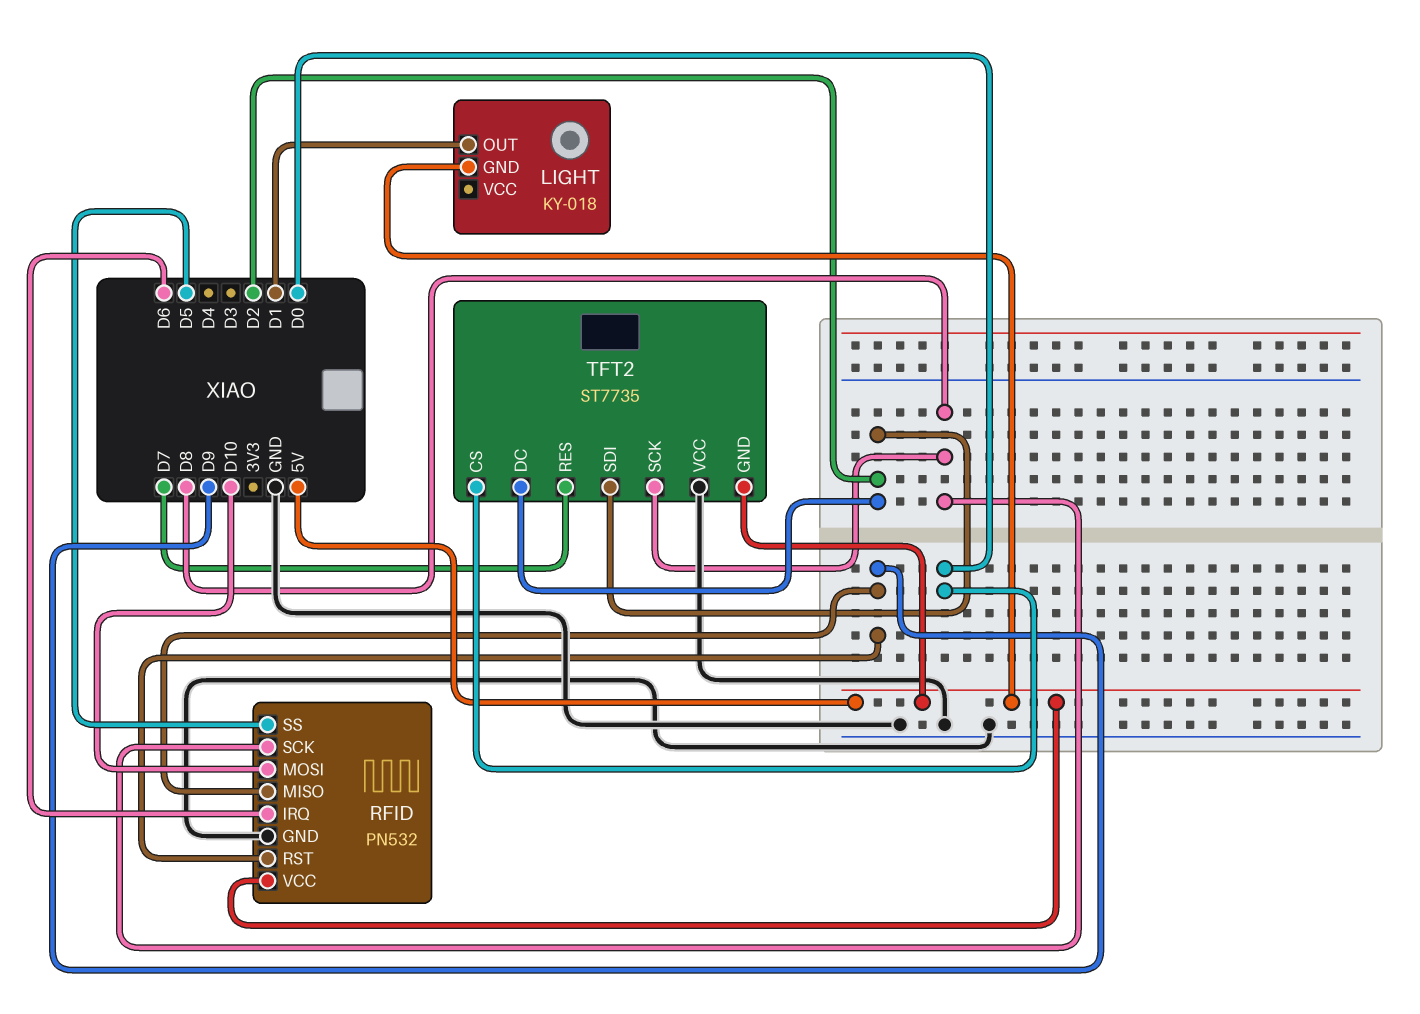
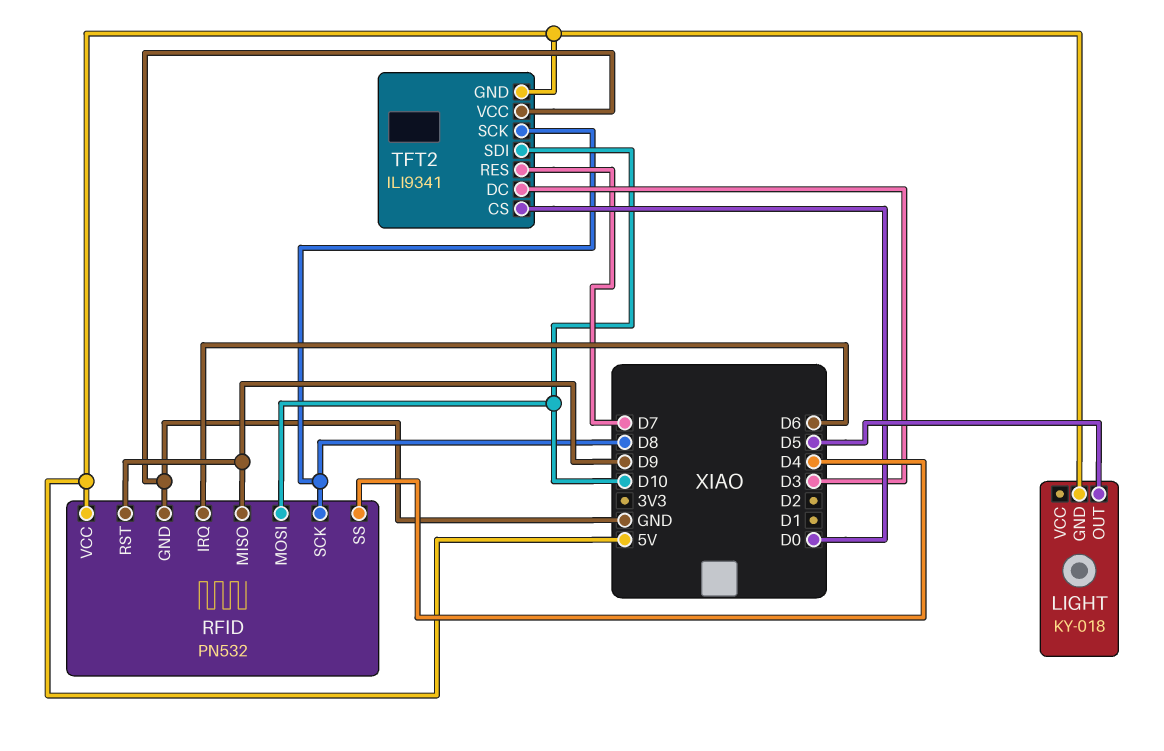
LIGHT pin OUT: D1 -> D5
RFID pin SS: D5 -> D4
TFT2: ST7735 -> ILI9341
TFT2 pin DC: D2 -> D3
TFT2 pin SDI: D2 -> D10

